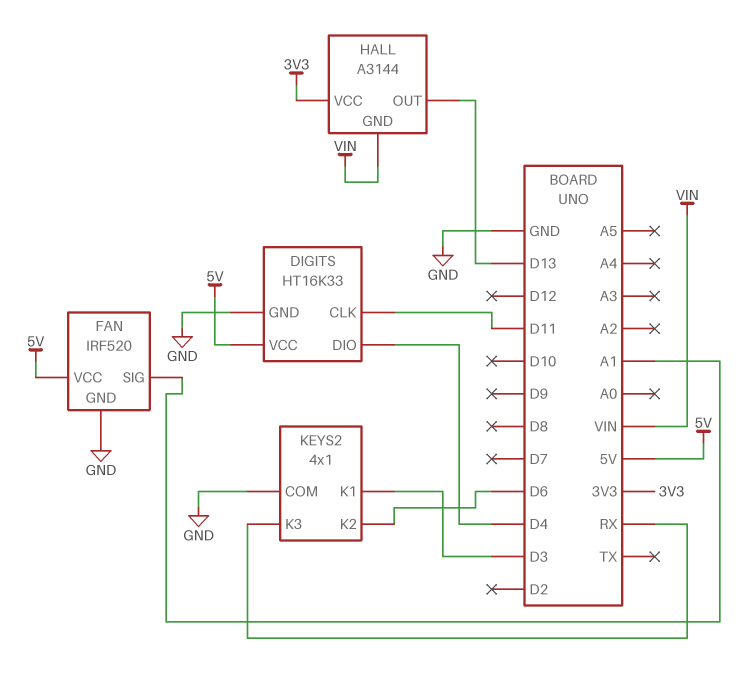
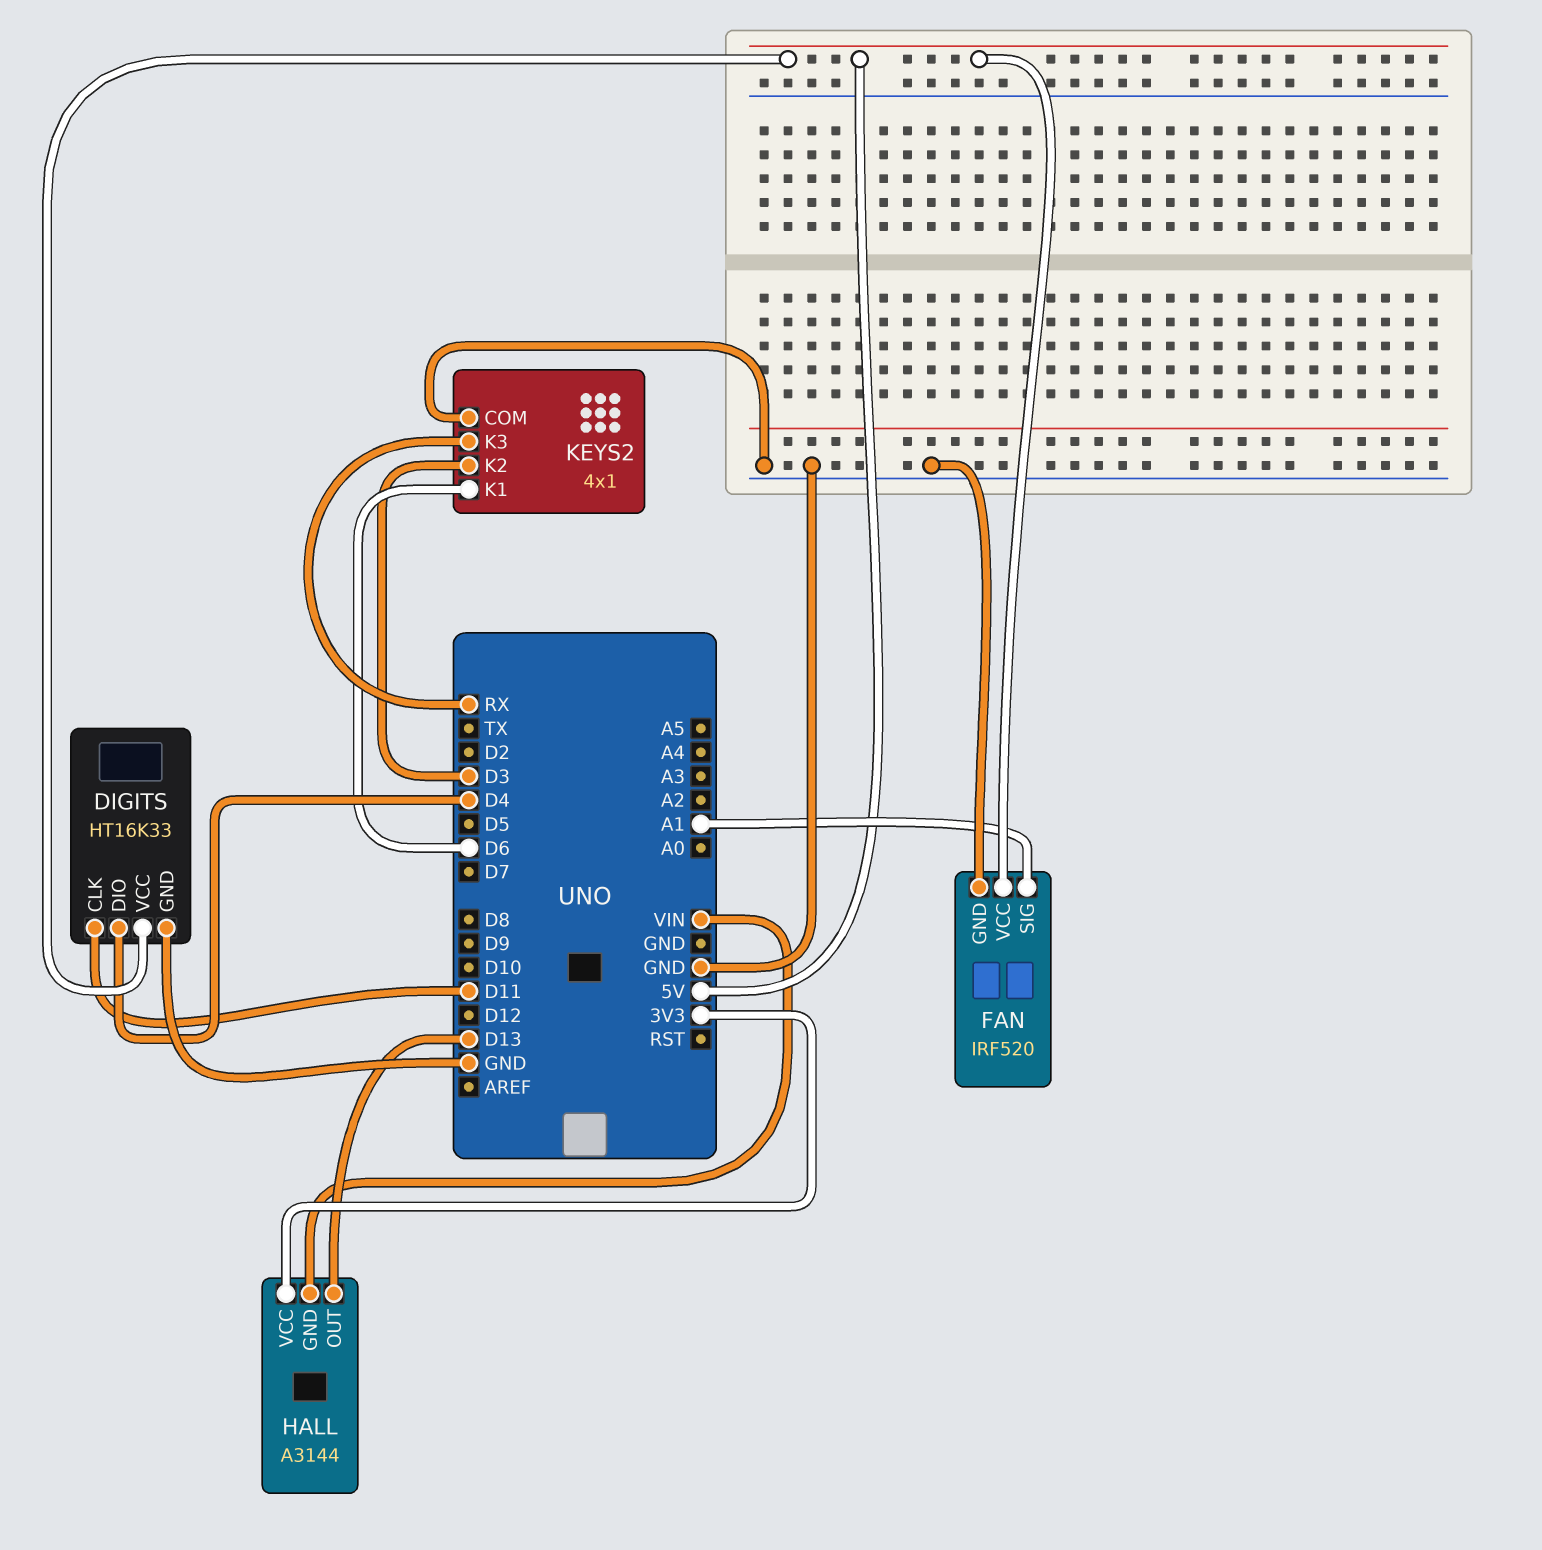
KEYS2 pin K1: D3 -> D6
KEYS2 pin K2: D6 -> D3

